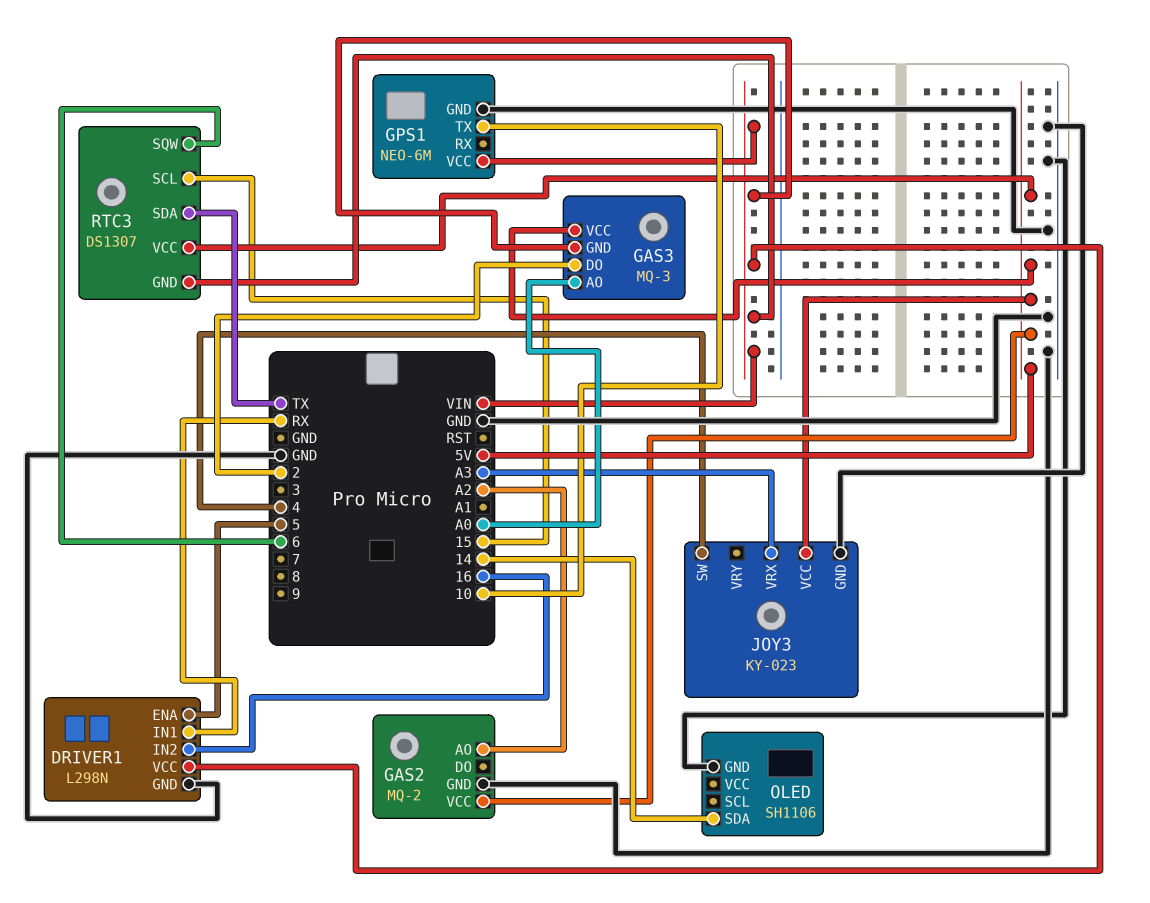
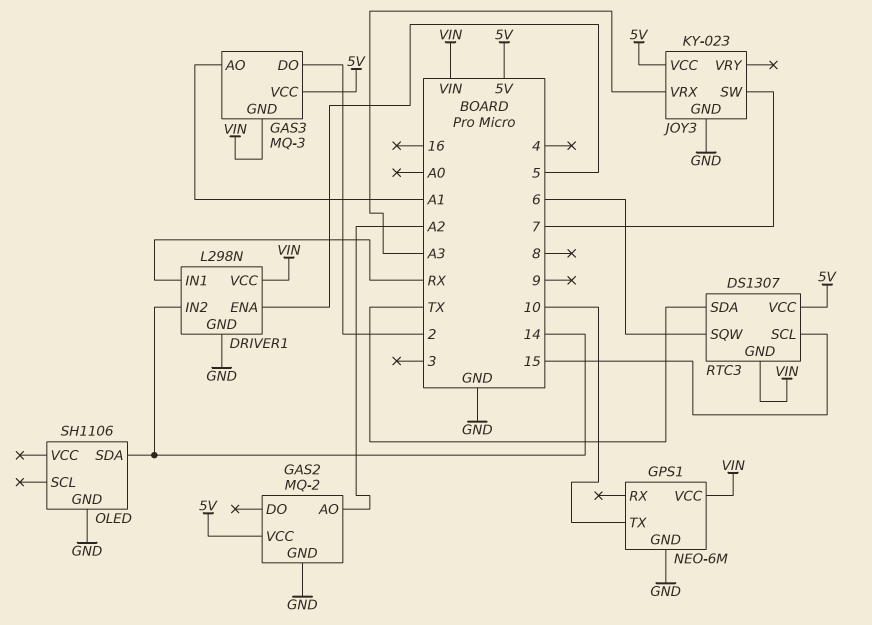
DRIVER1 pin IN2: 16 -> 14
GAS3 pin AO: A0 -> A1
JOY3 pin SW: 4 -> 7

